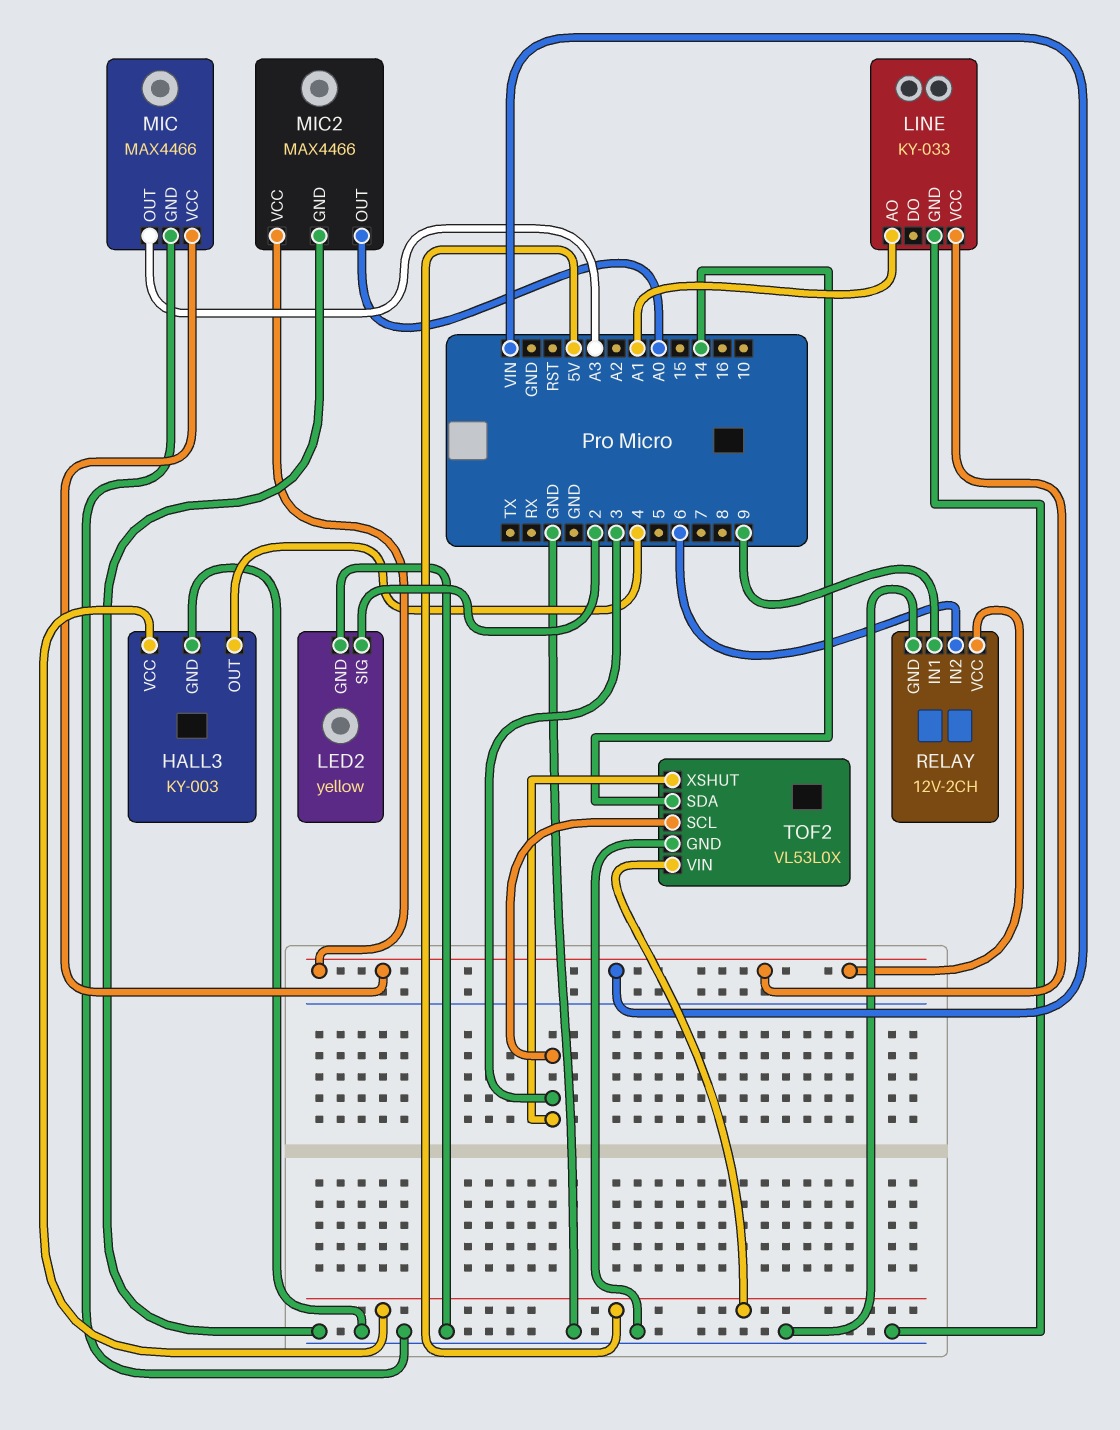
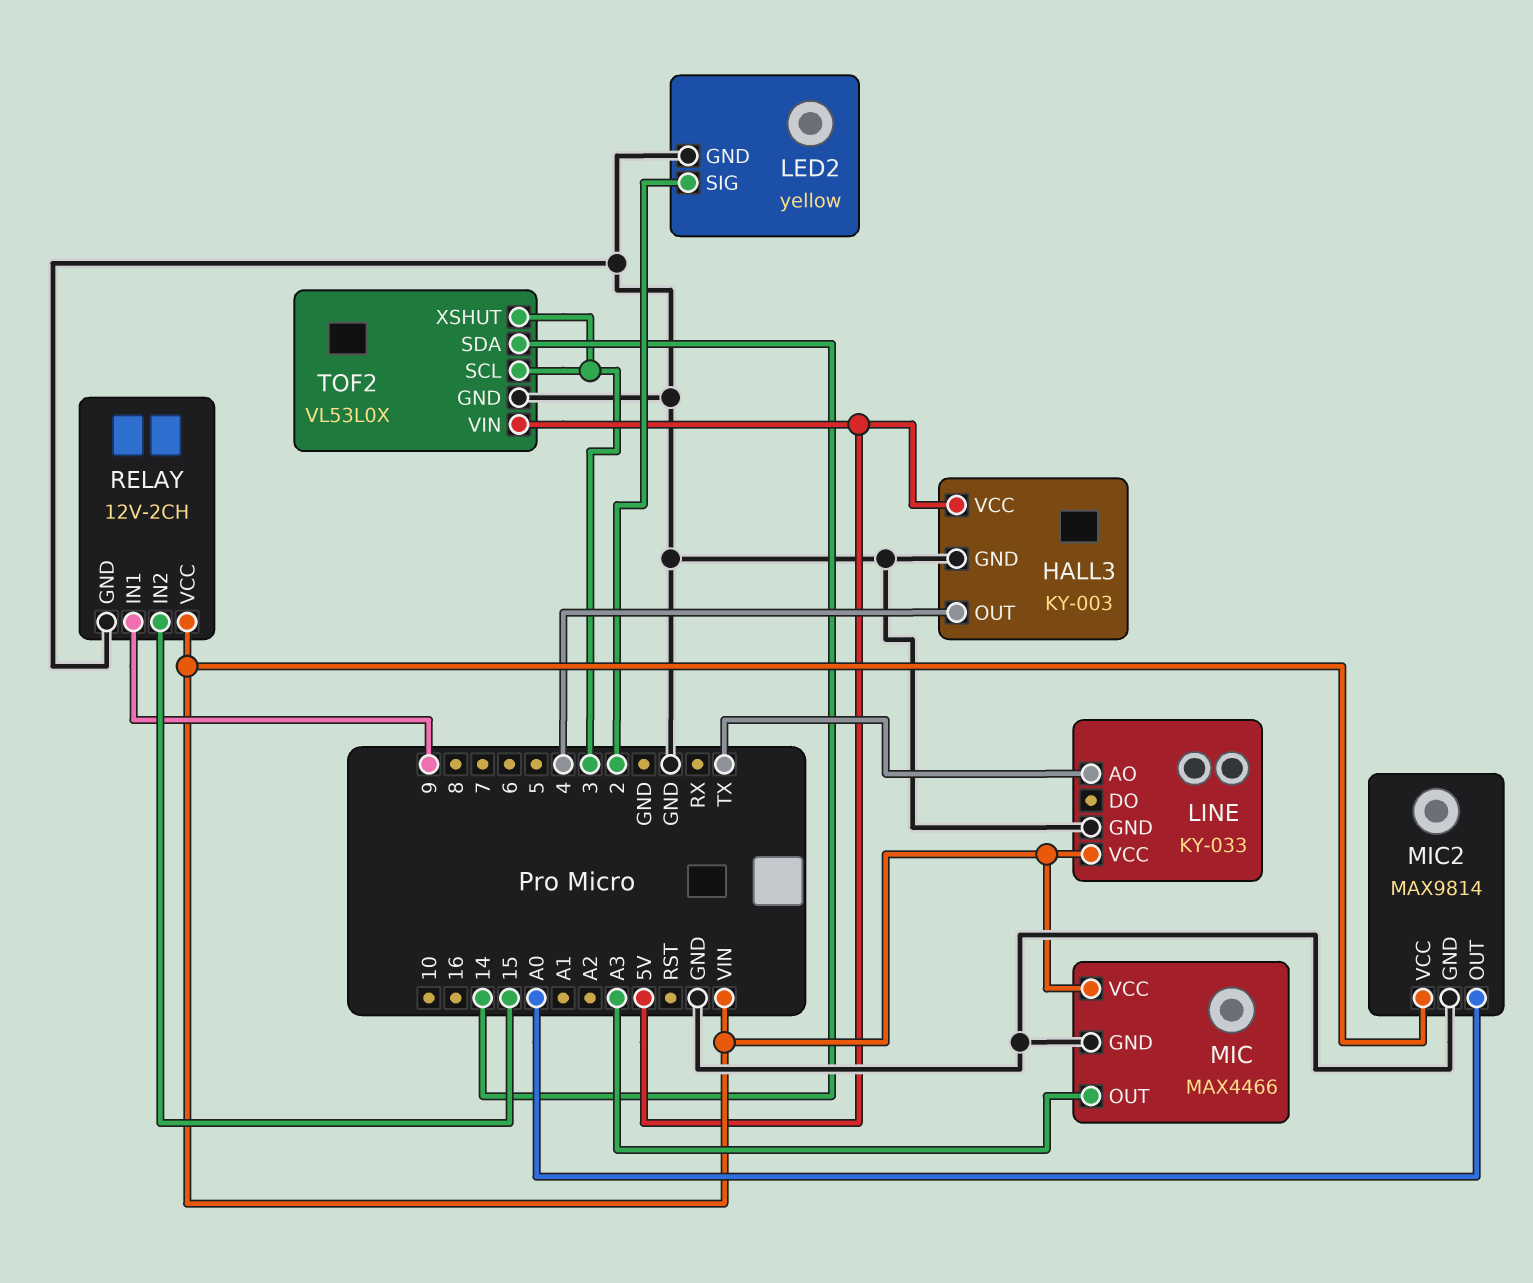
LINE pin AO: A1 -> TX
MIC2: MAX4466 -> MAX9814
RELAY pin IN2: 6 -> 15

